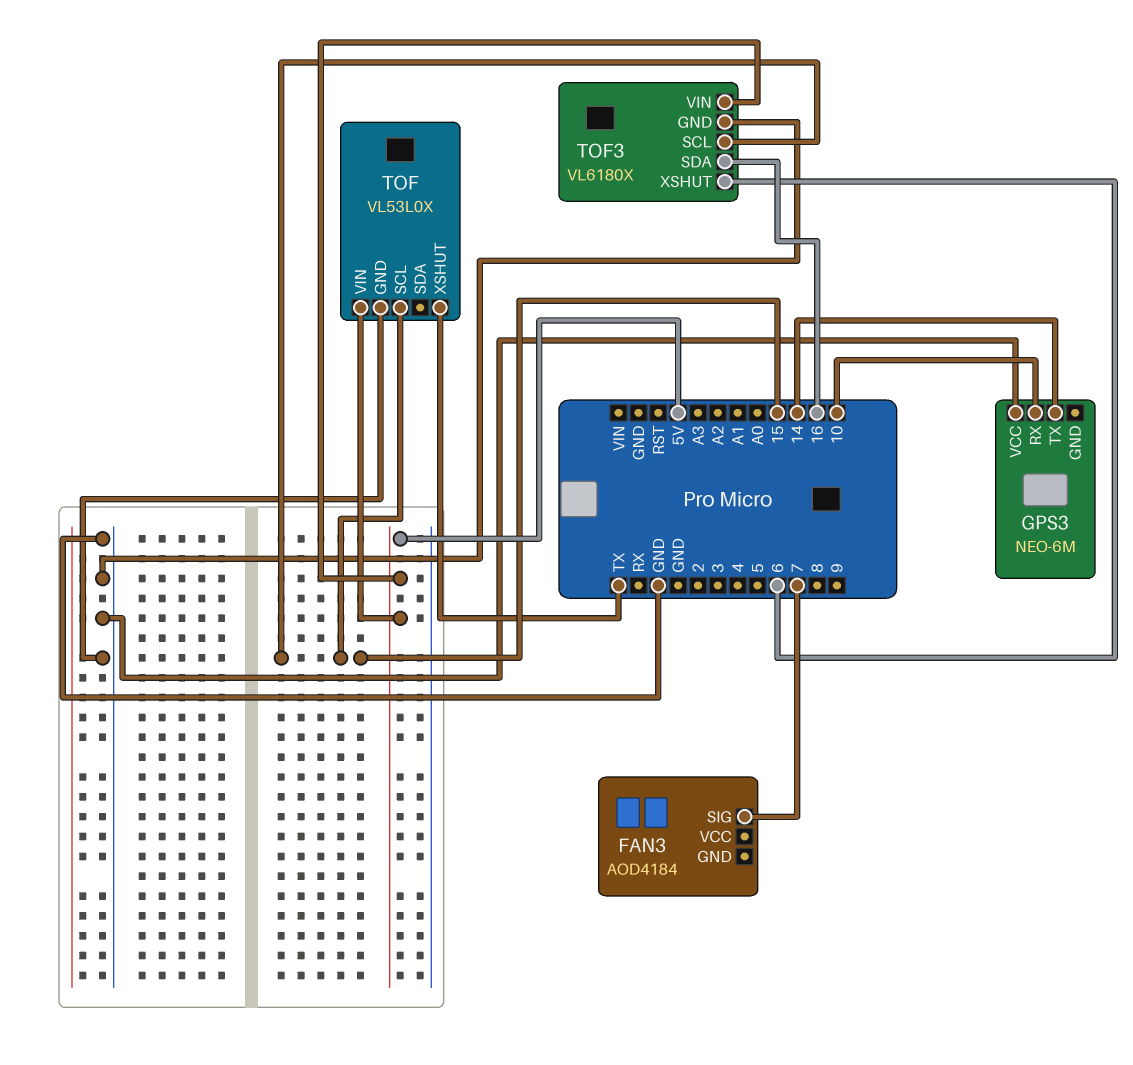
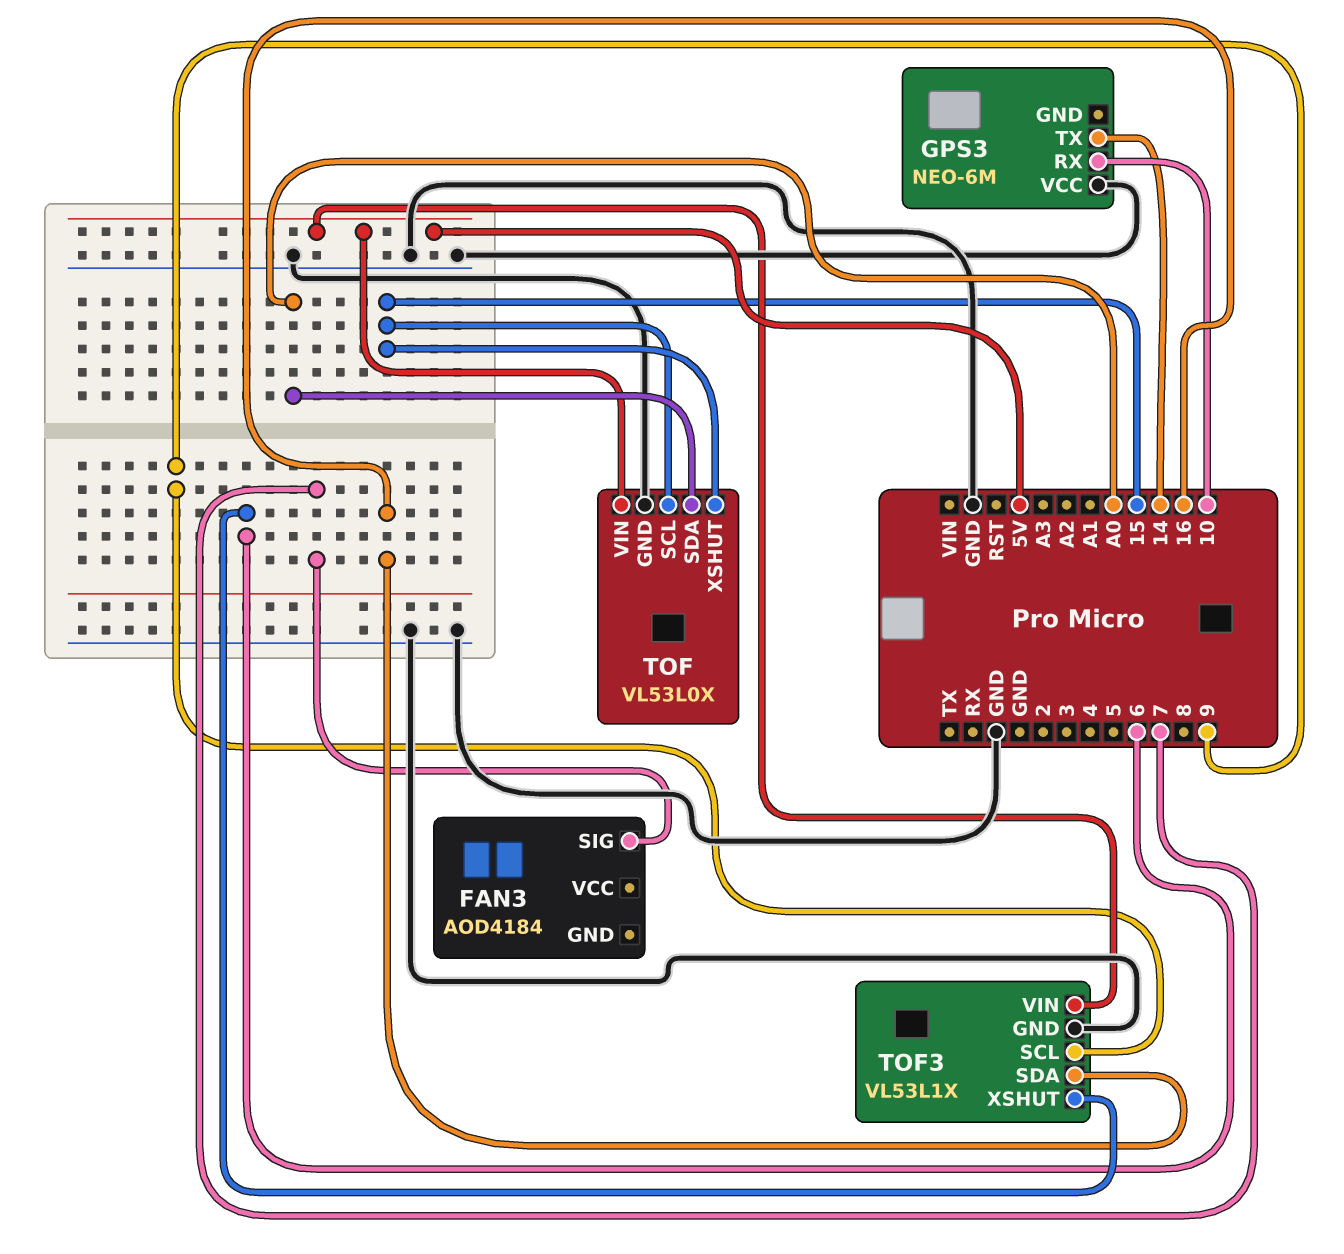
TOF pin SDA: none -> A0
TOF pin XSHUT: TX -> 15
TOF3: VL6180X -> VL53L1X
TOF3 pin SCL: 15 -> 9

